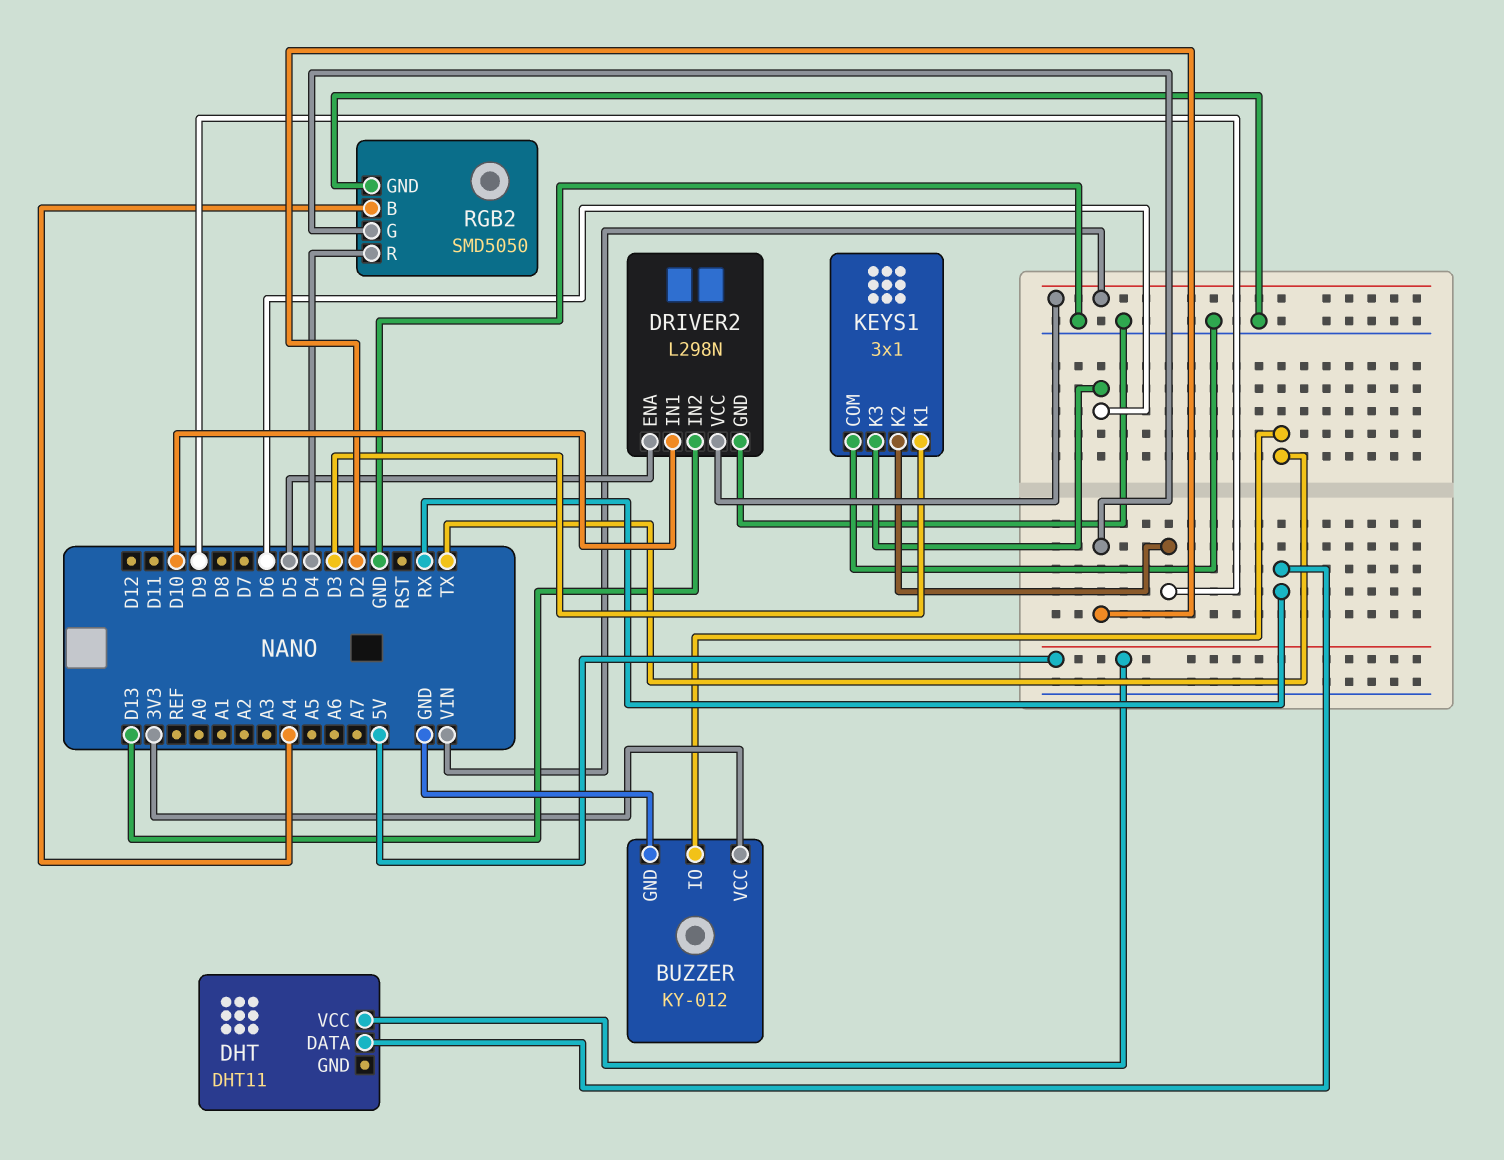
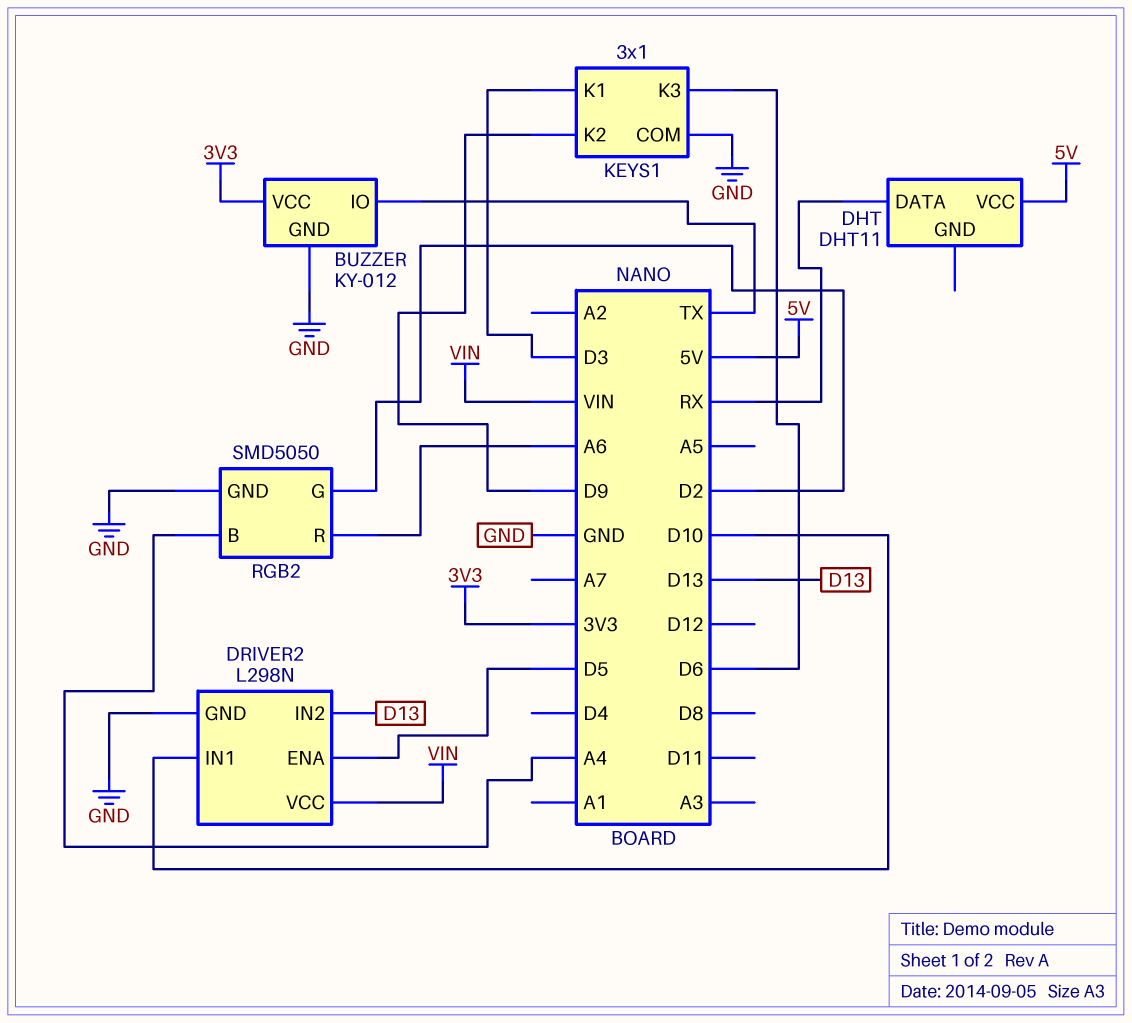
RGB2 pin R: D4 -> A6

